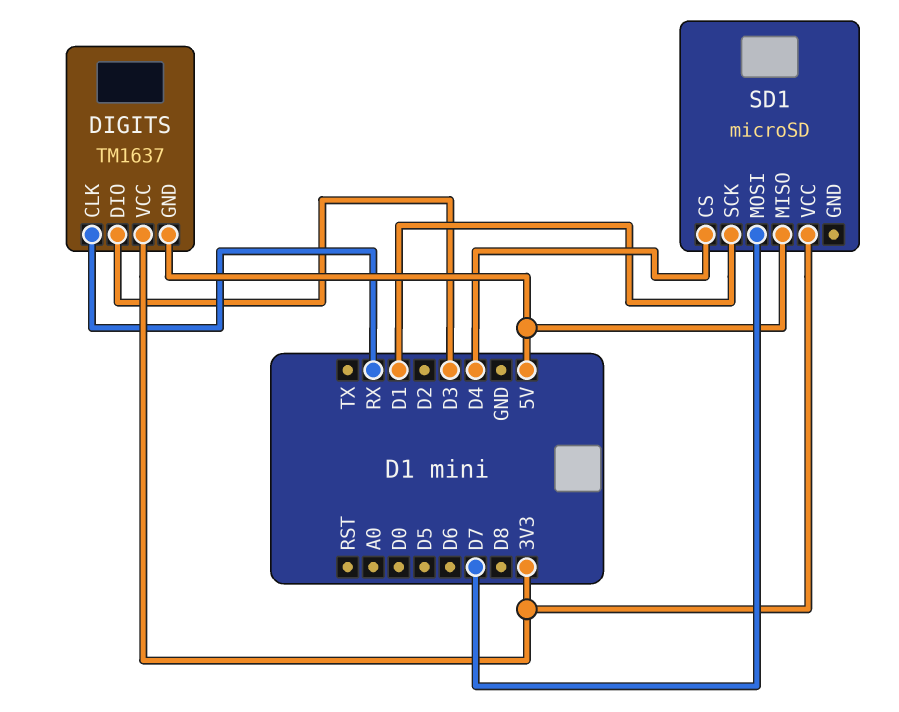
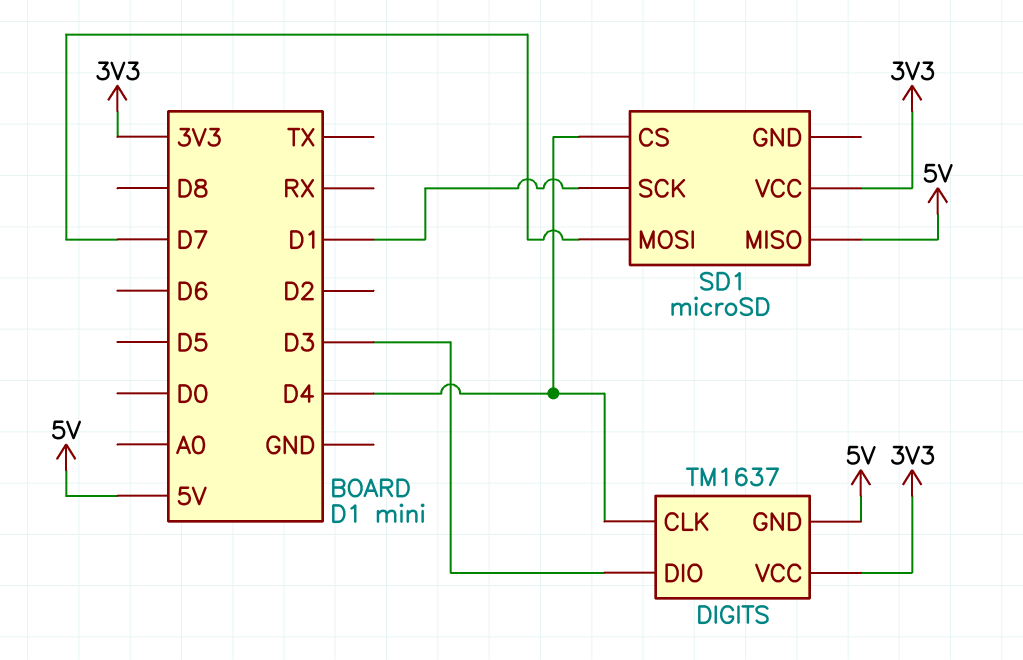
DIGITS pin CLK: RX -> D4

